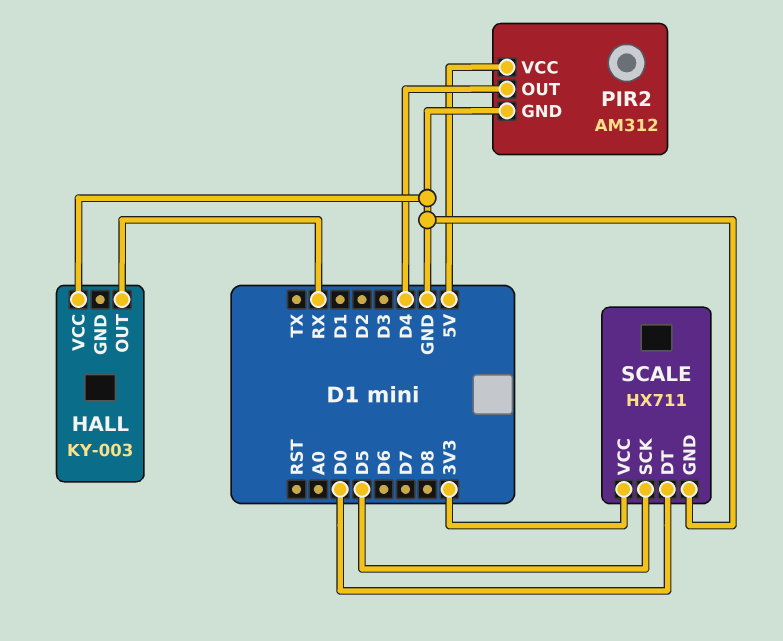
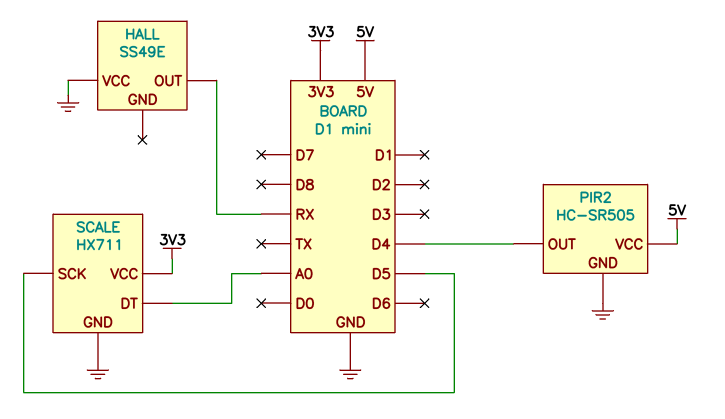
HALL: KY-003 -> SS49E
PIR2: AM312 -> HC-SR505
SCALE pin DT: D0 -> A0

